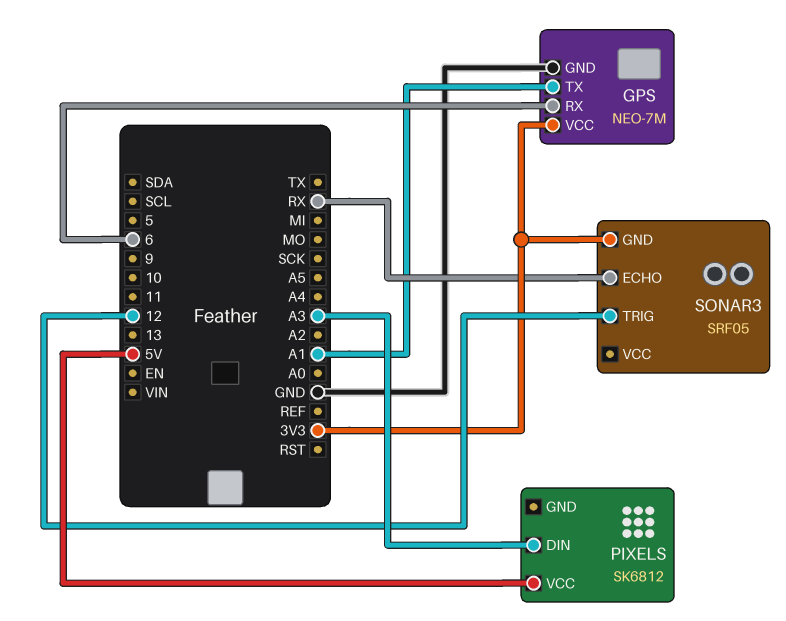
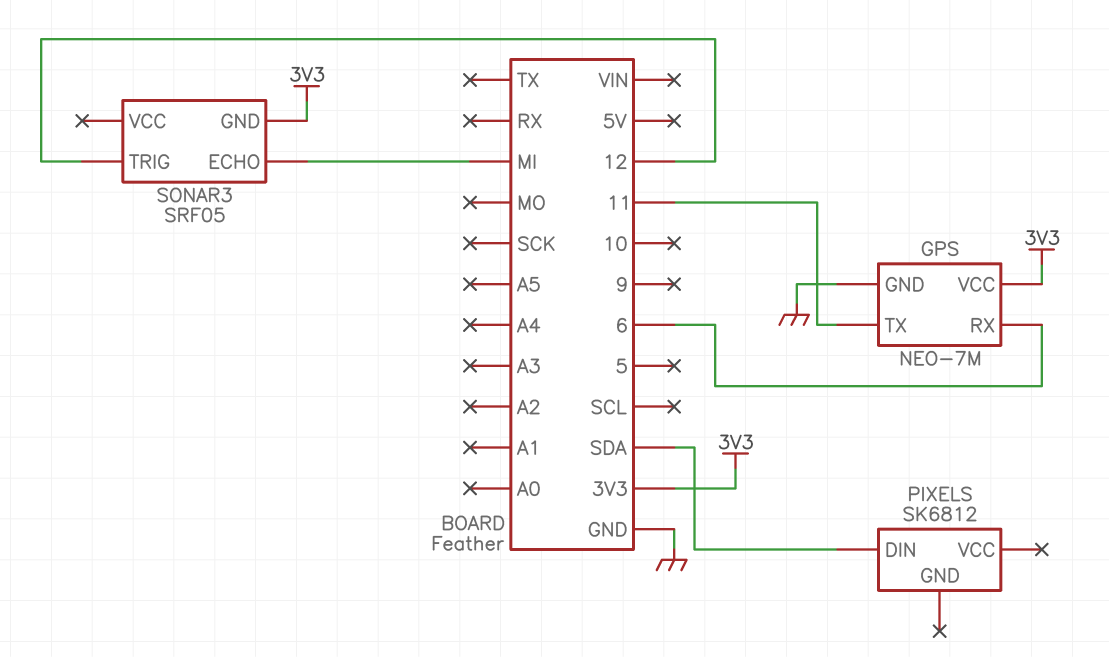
GPS pin TX: A1 -> 11
PIXELS pin DIN: A3 -> SDA
PIXELS pin VCC: 5V -> none
SONAR3 pin ECHO: RX -> MI

